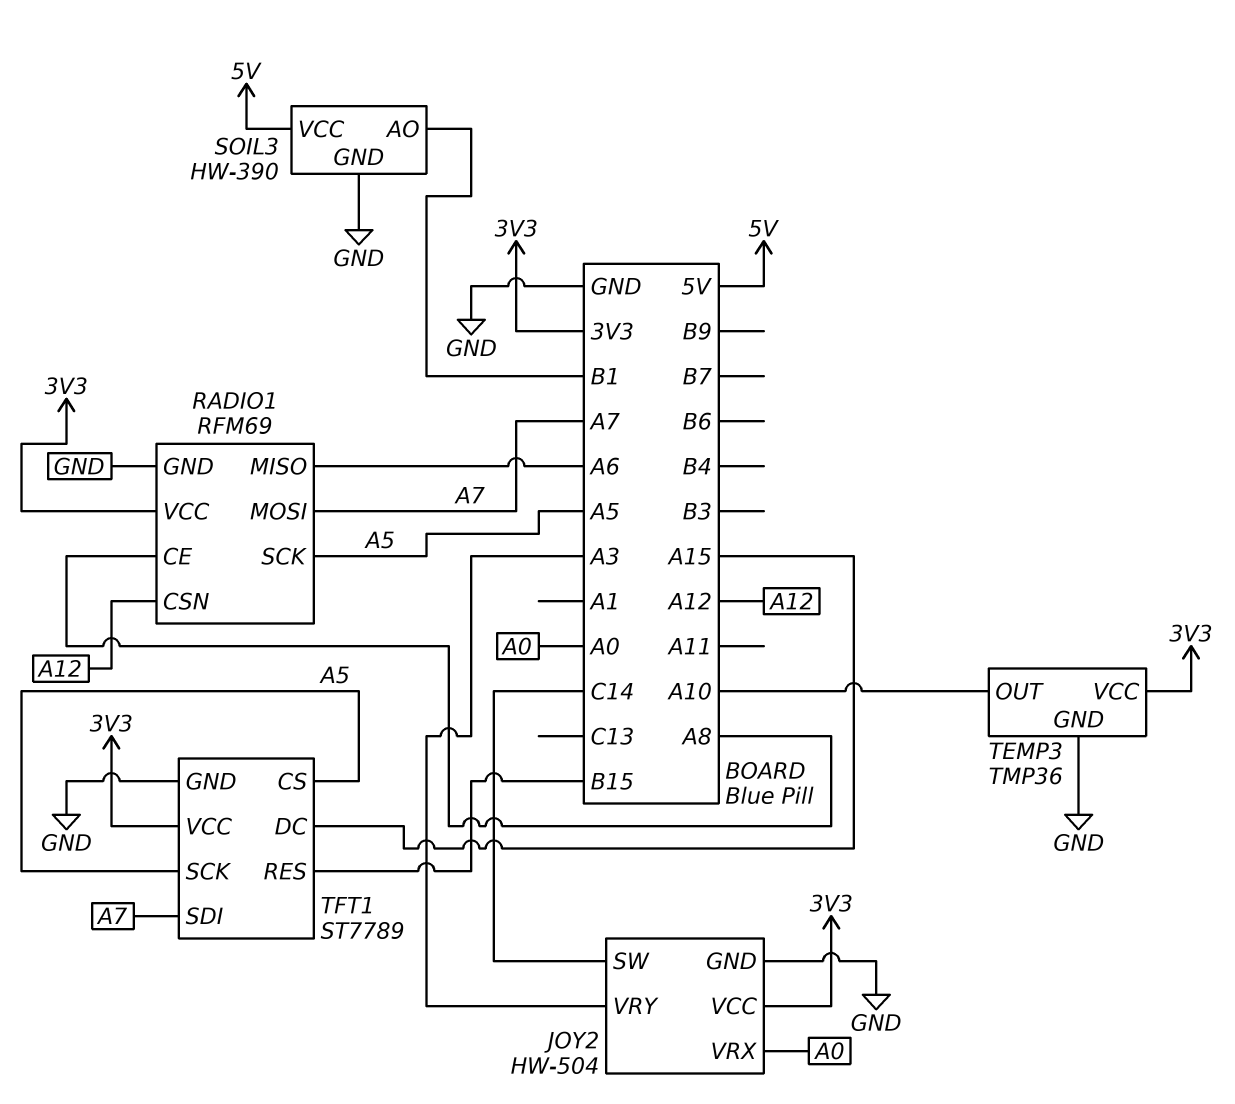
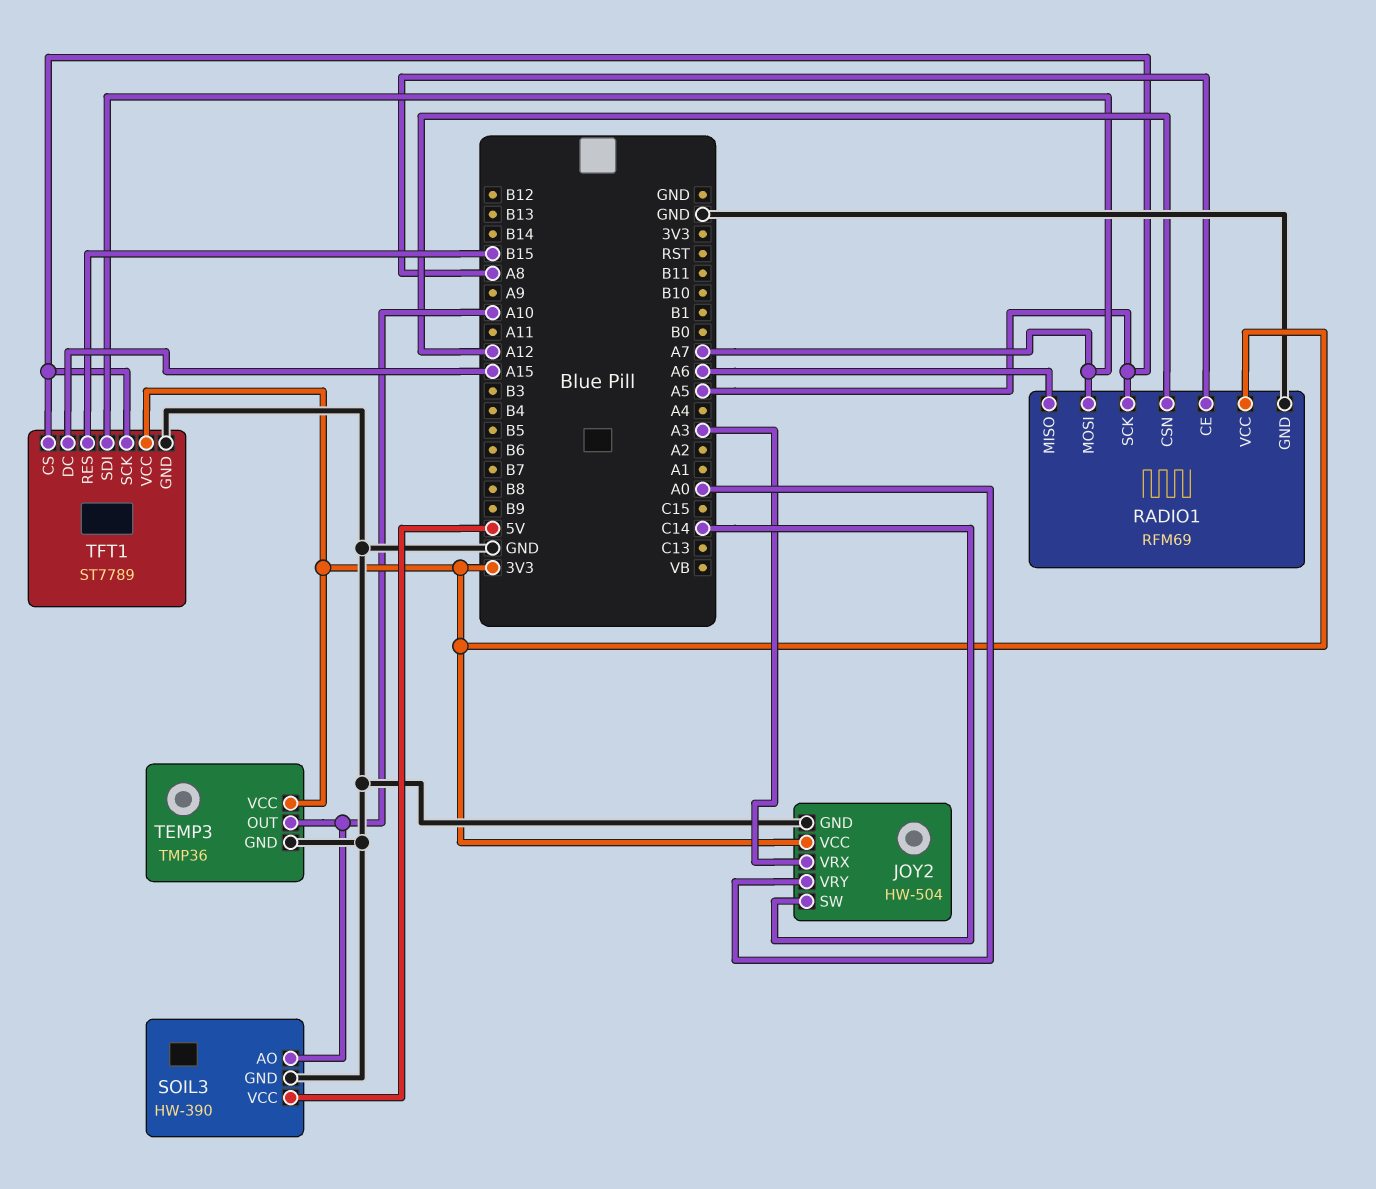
JOY2 pin VRX: A0 -> A3
JOY2 pin VRY: A3 -> A0
SOIL3 pin AO: B1 -> A10

